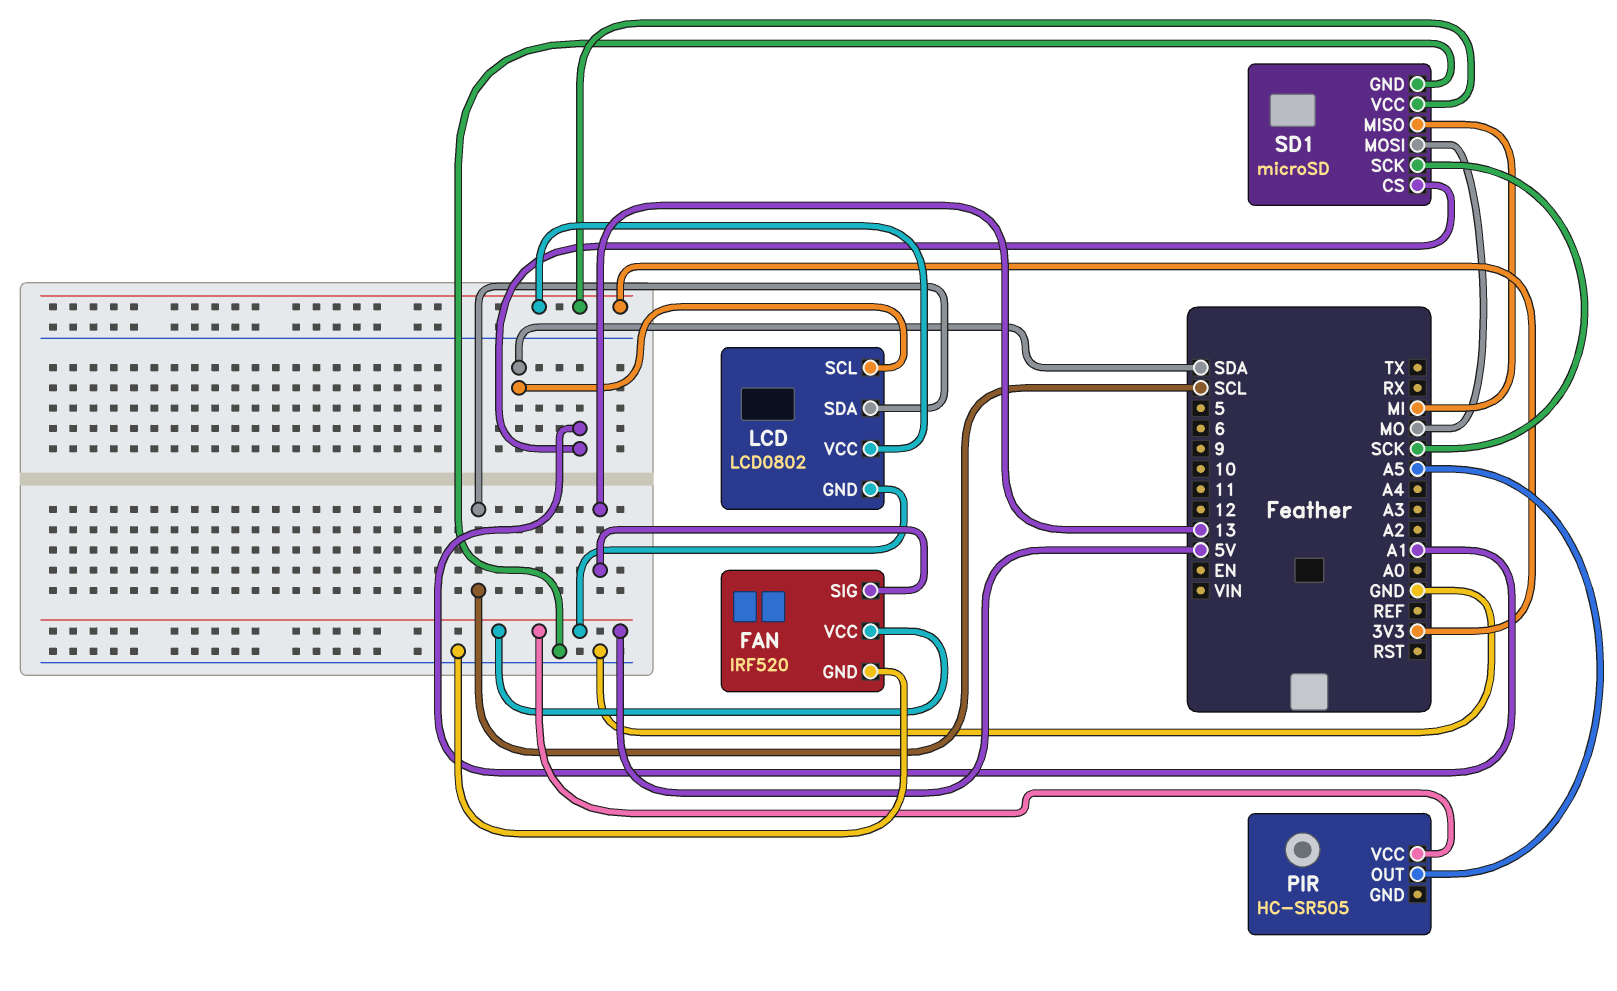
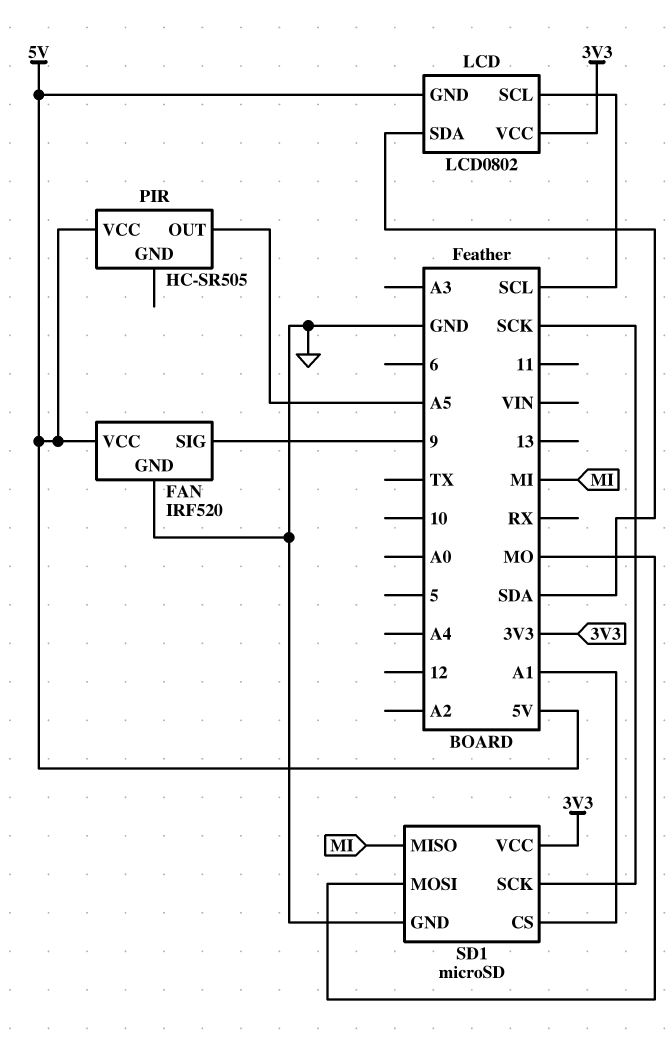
FAN pin SIG: 13 -> 9
LCD pin SCL: SDA -> SCL
LCD pin SDA: SCL -> SDA

